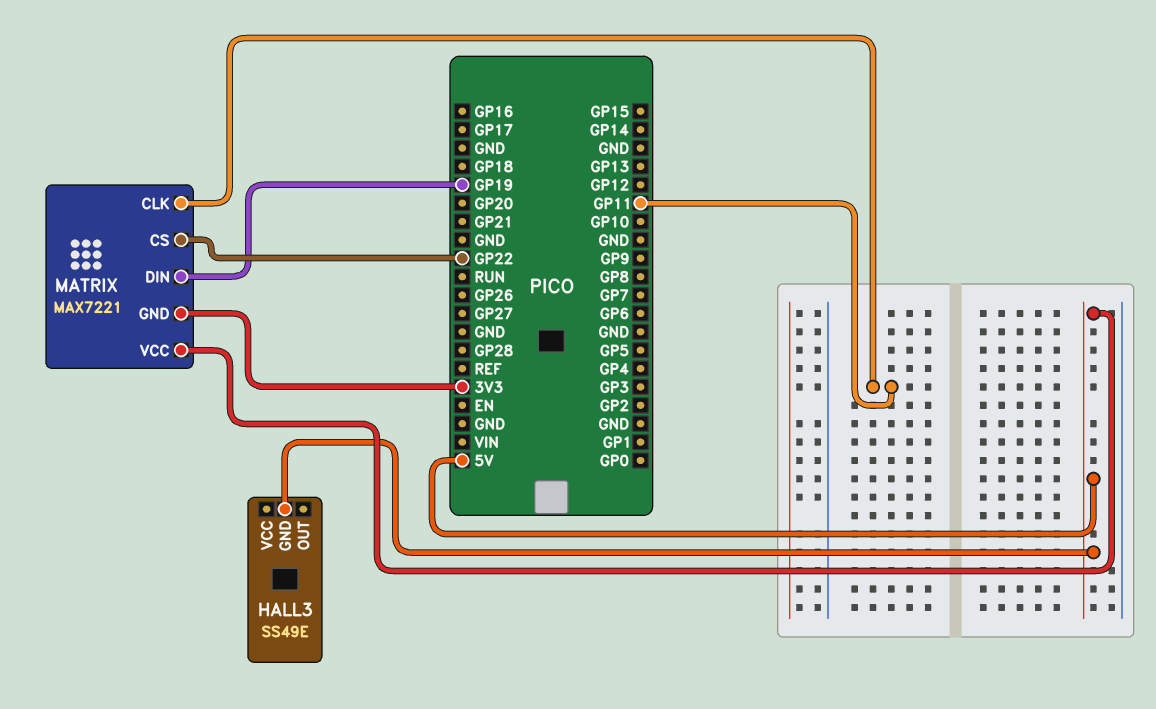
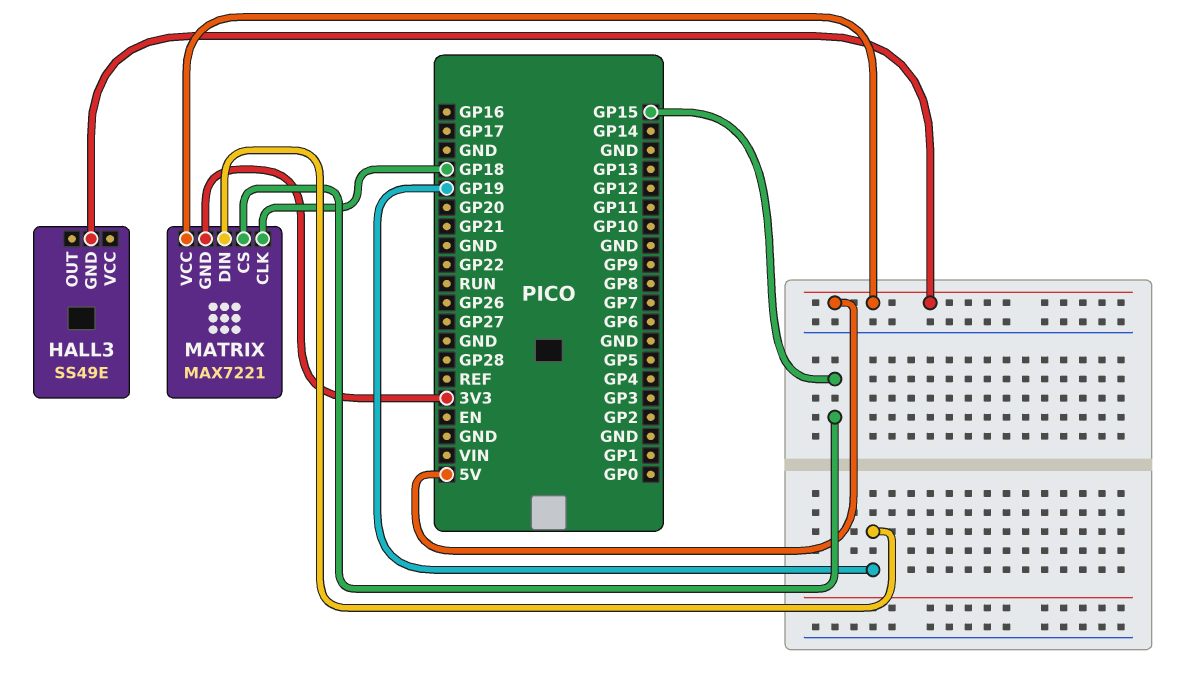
MATRIX pin CLK: GP11 -> GP18
MATRIX pin CS: GP22 -> GP15

